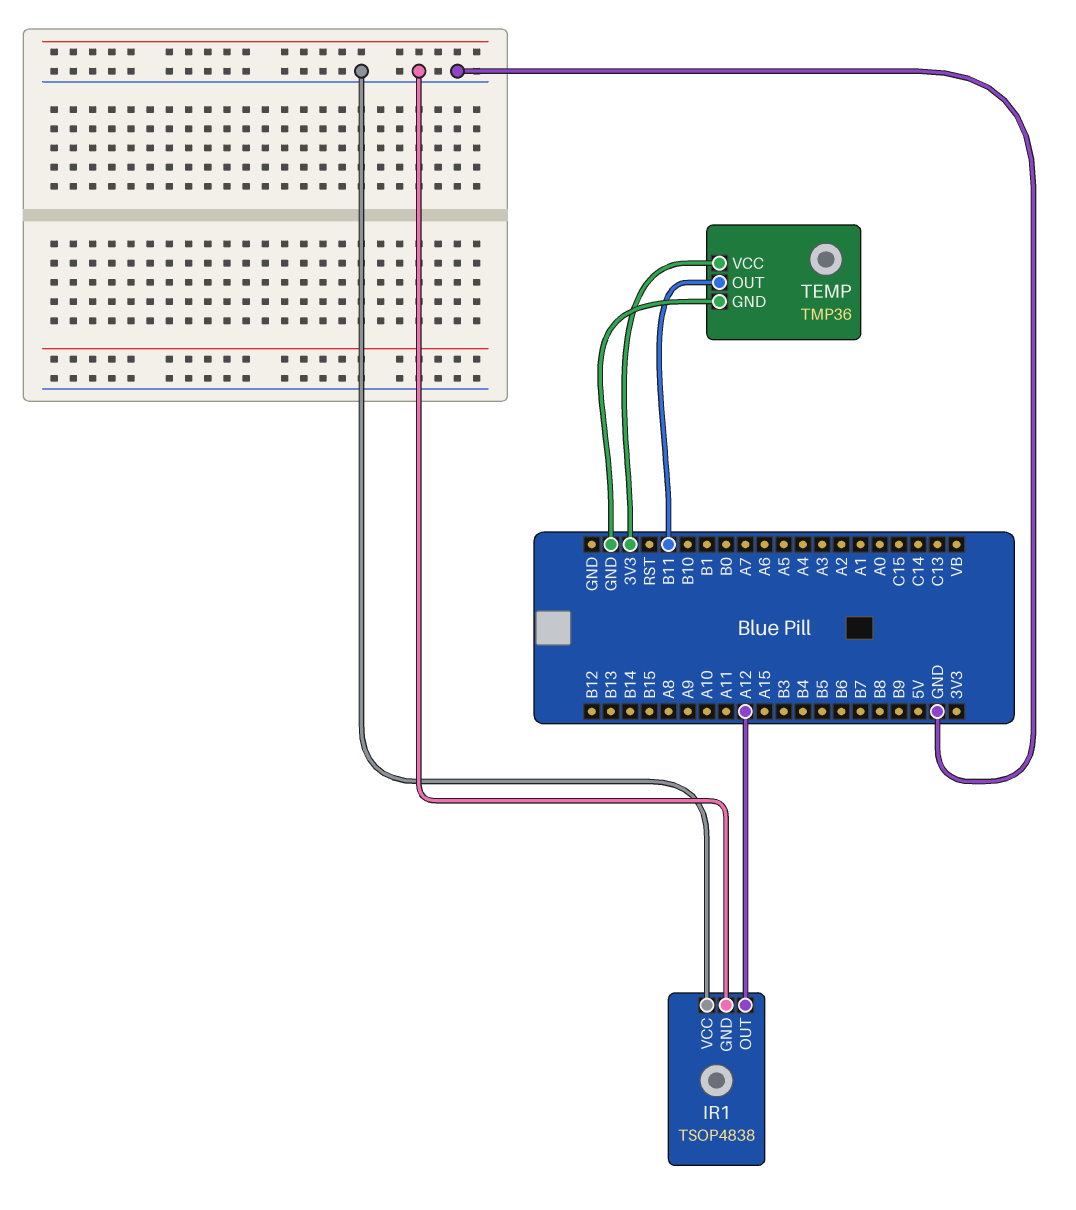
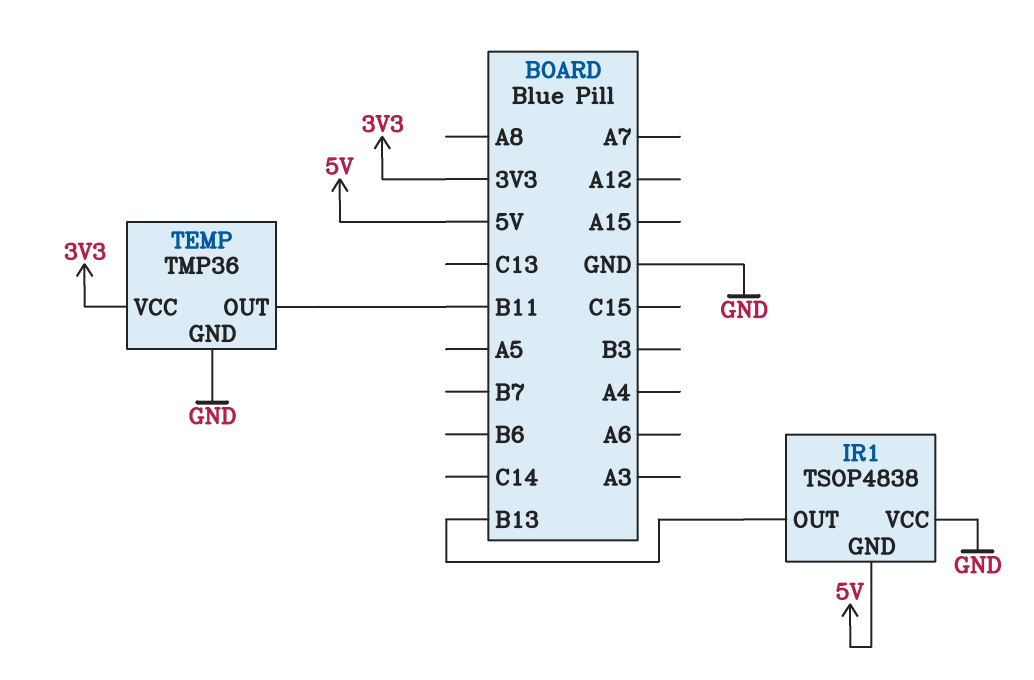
IR1 pin GND: GND -> 5V
IR1 pin OUT: A12 -> B13

